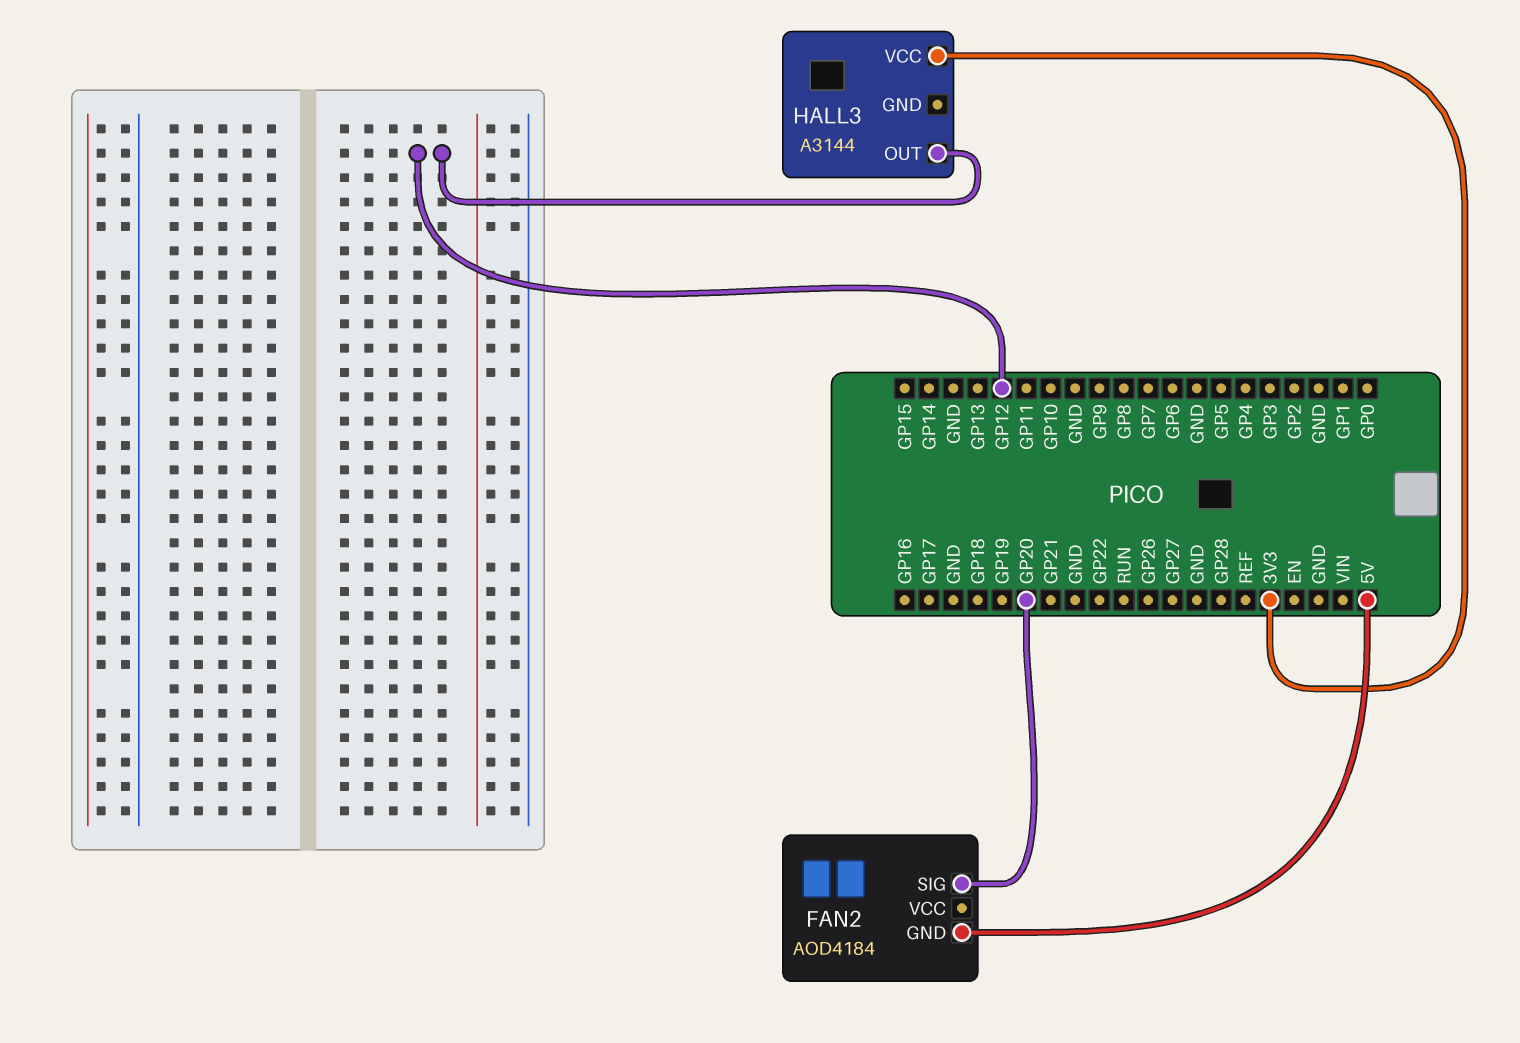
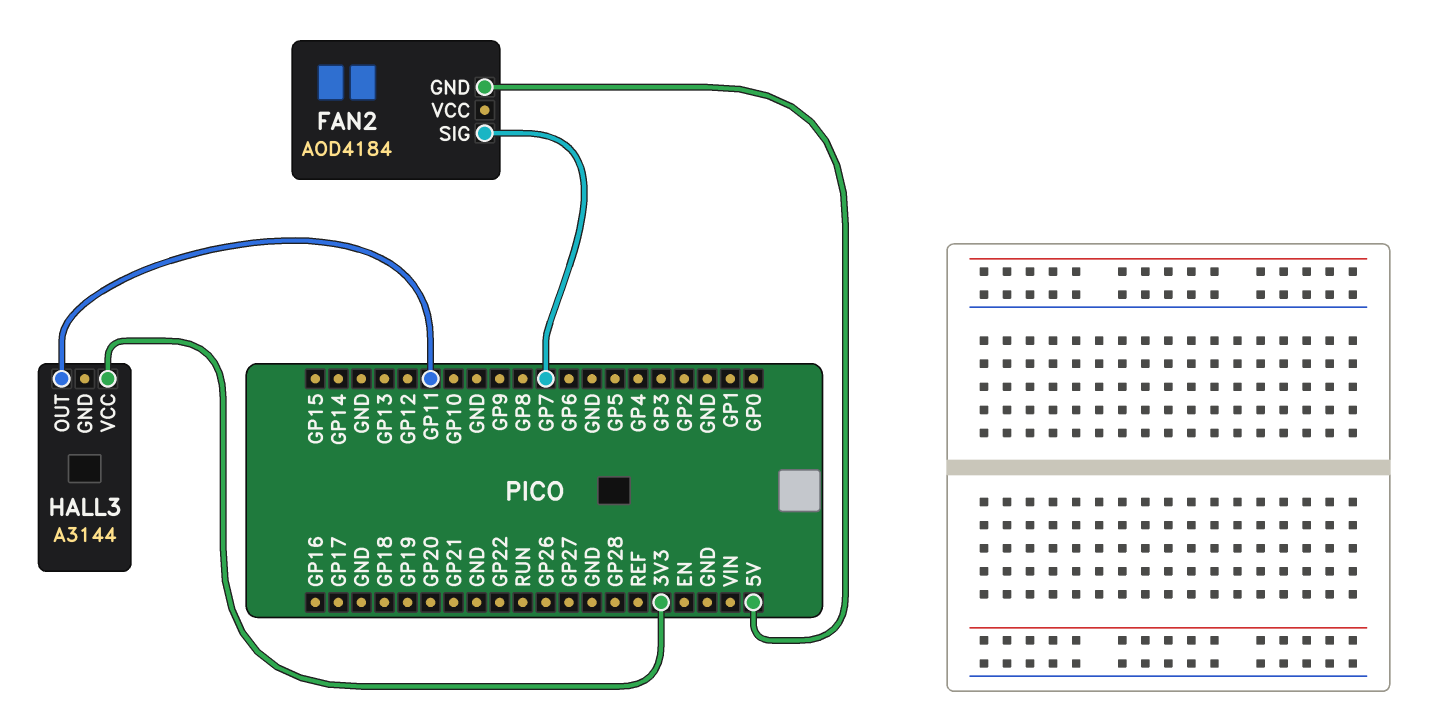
FAN2 pin SIG: GP20 -> GP7
HALL3 pin OUT: GP12 -> GP11

